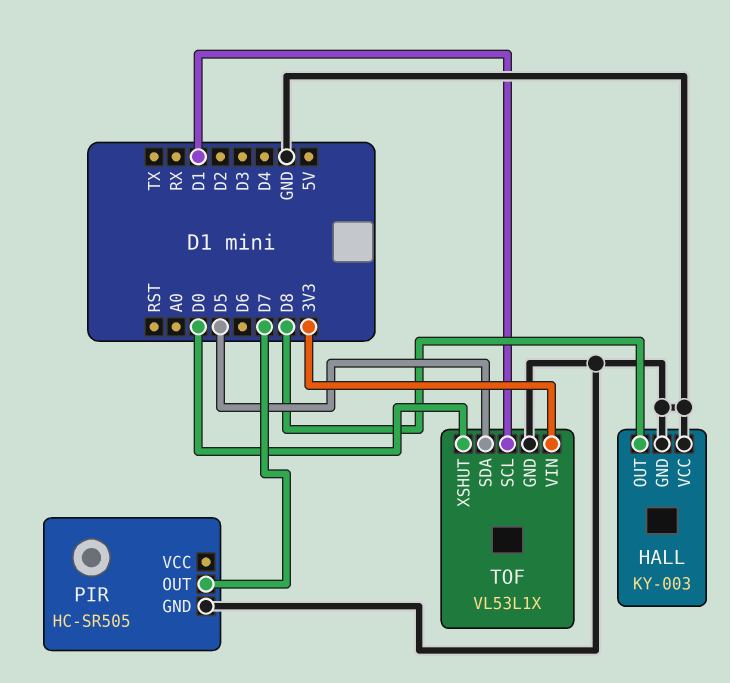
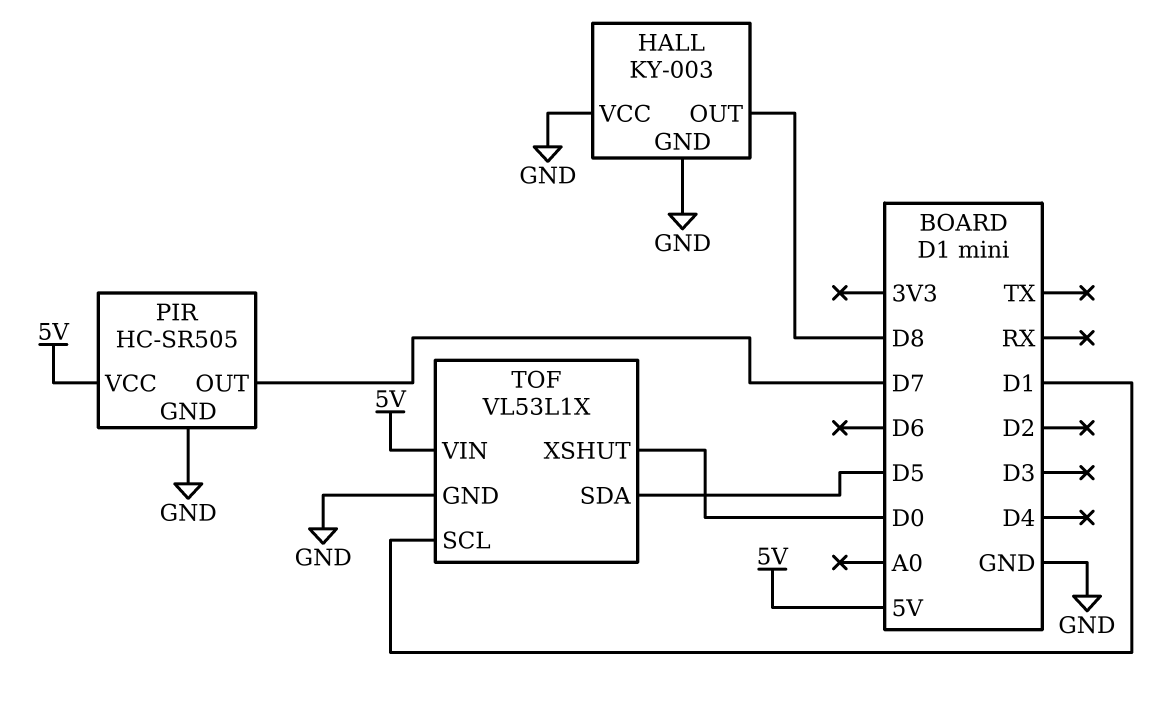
PIR pin VCC: none -> 5V
TOF pin VIN: 3V3 -> 5V

